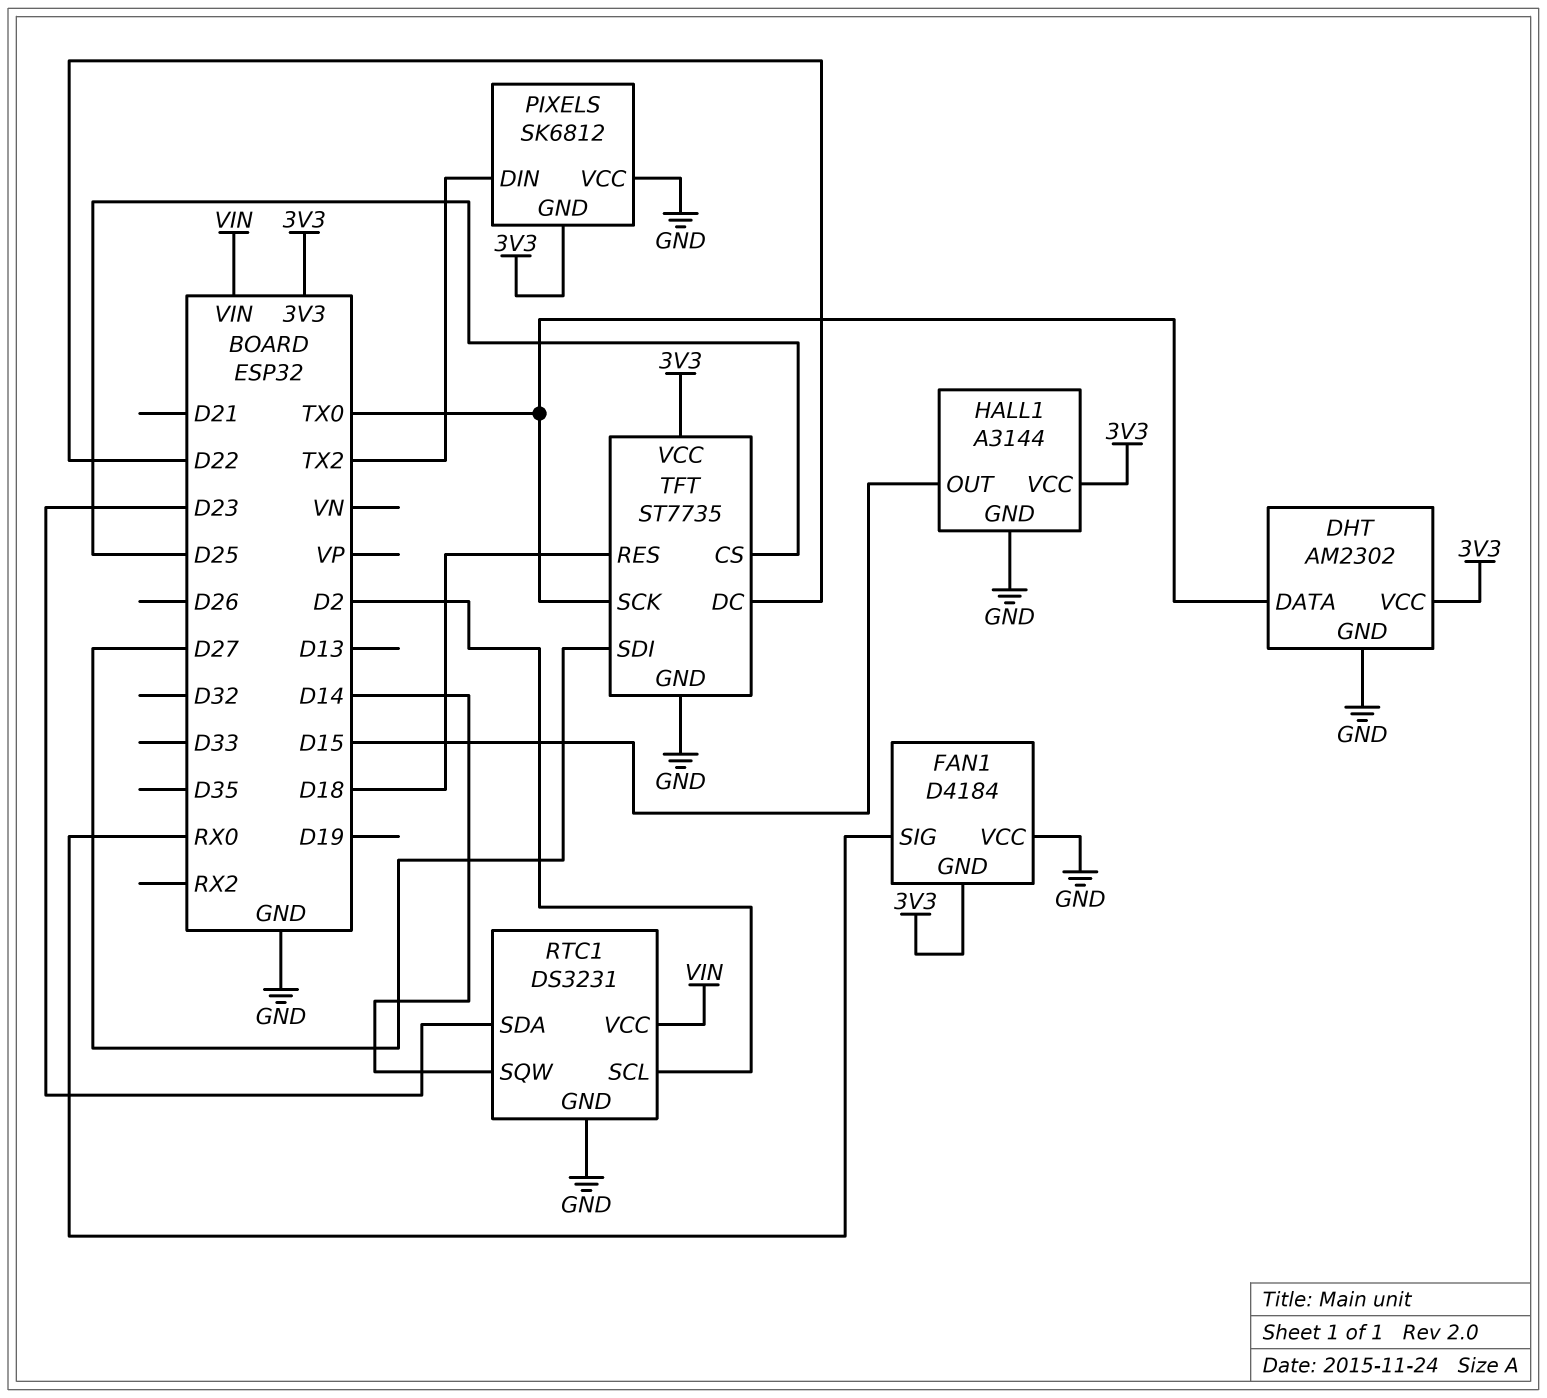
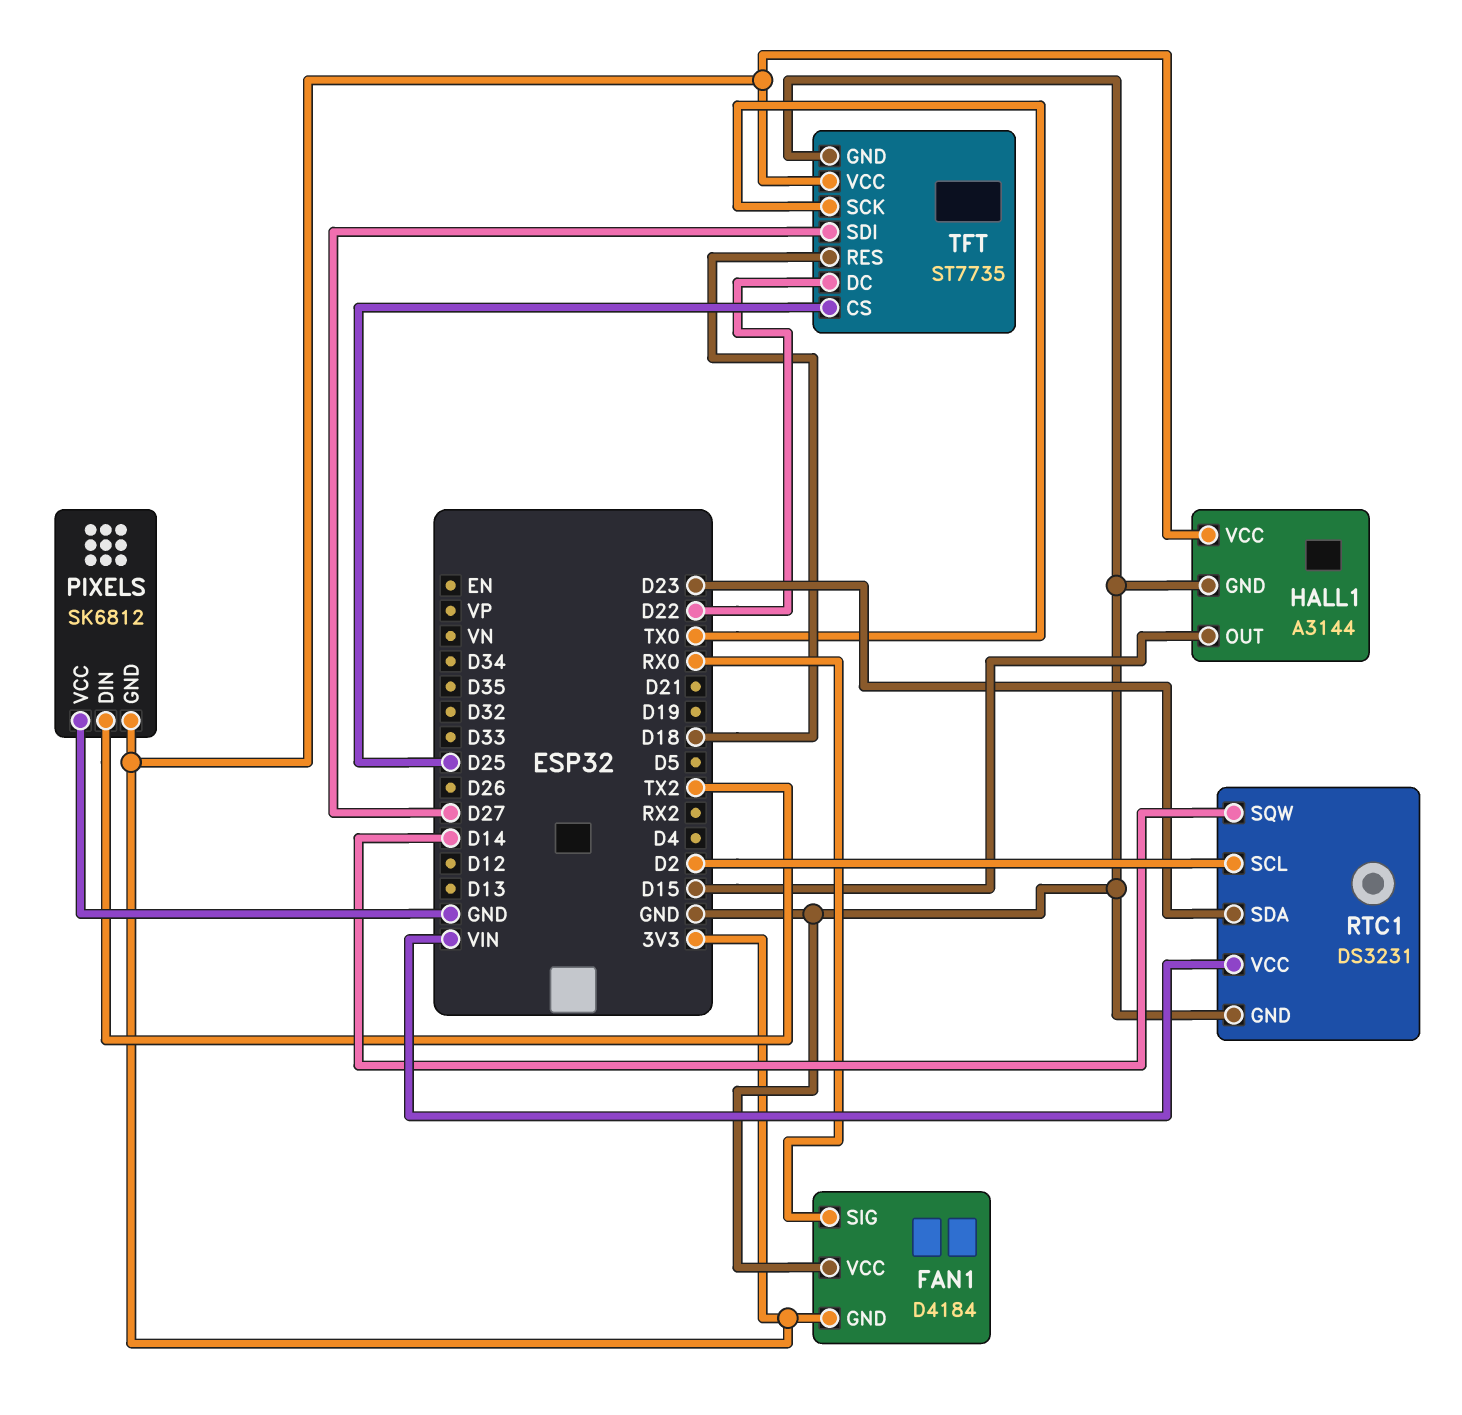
DHT: AM2302 -> none
DHT pin DATA: TX0 -> none
DHT pin GND: GND -> none
DHT pin VCC: 3V3 -> none

